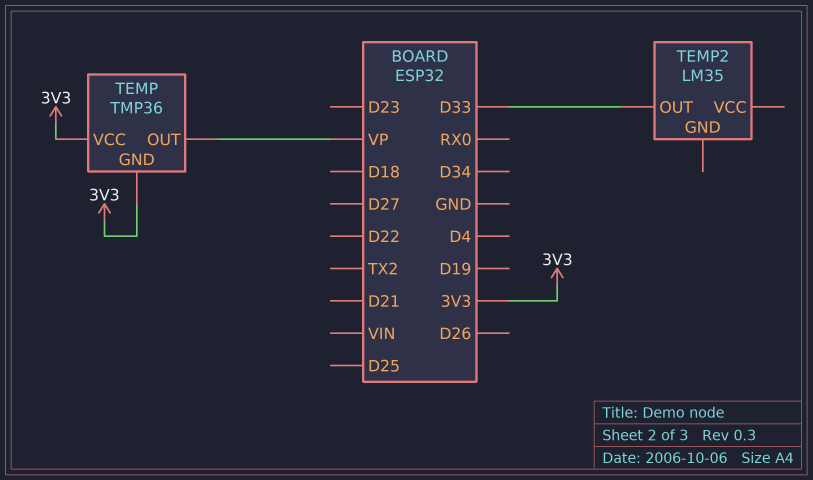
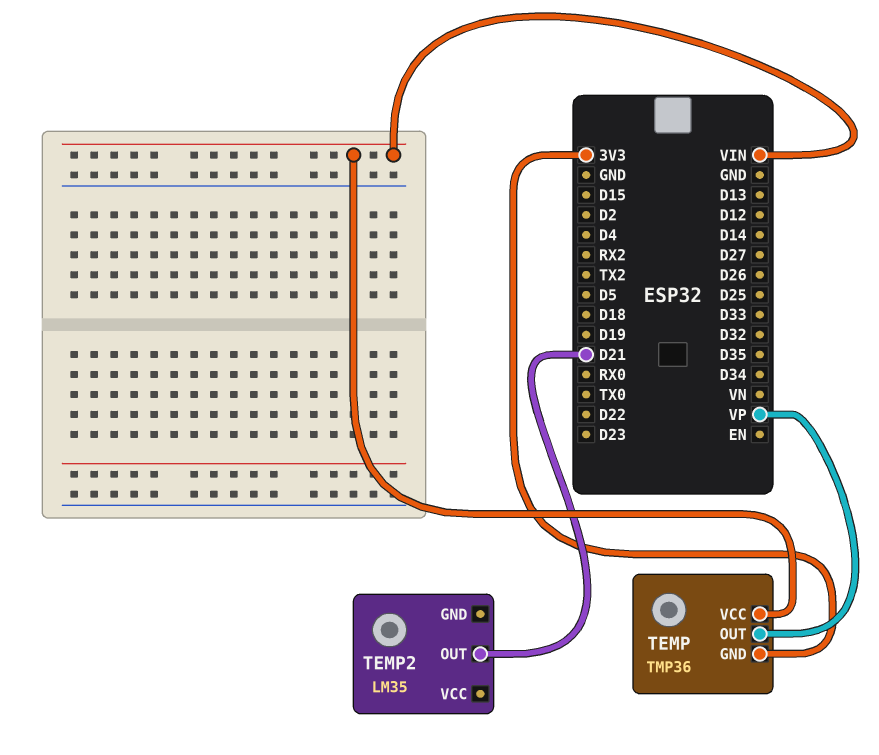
TEMP pin VCC: 3V3 -> VIN
TEMP2 pin OUT: D33 -> D21

